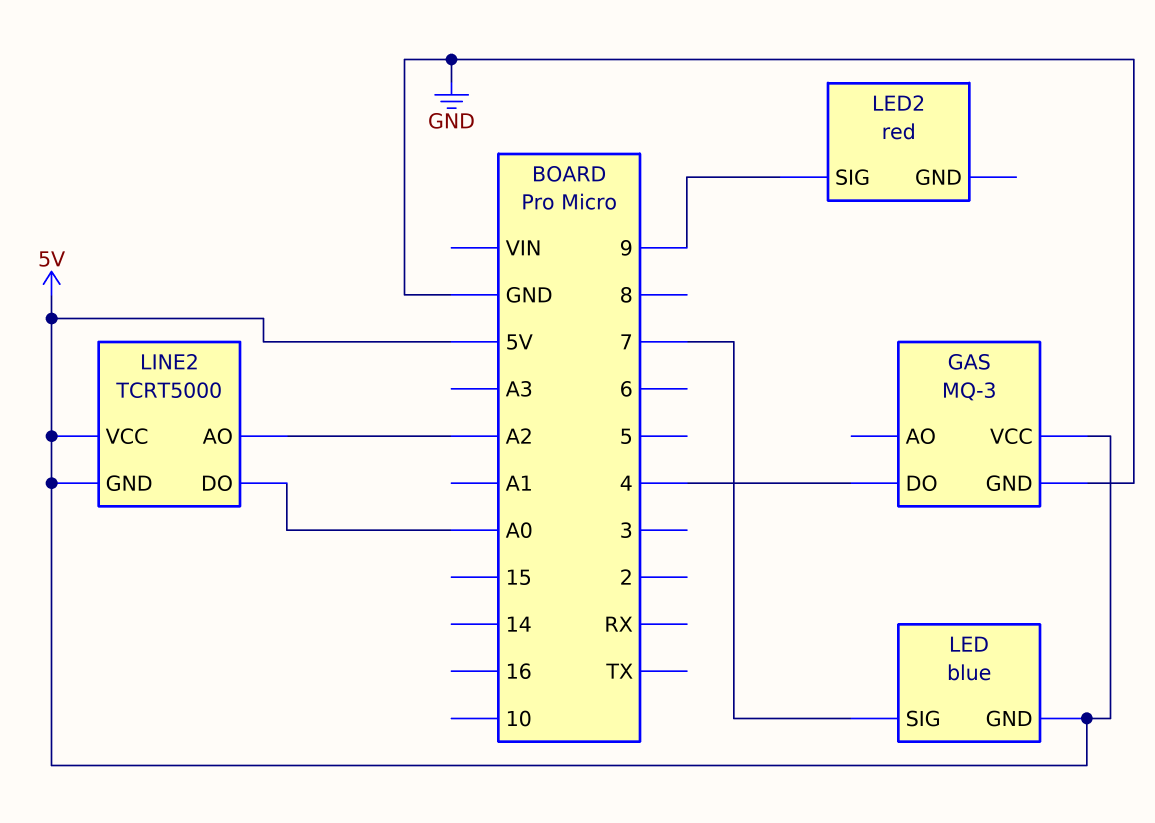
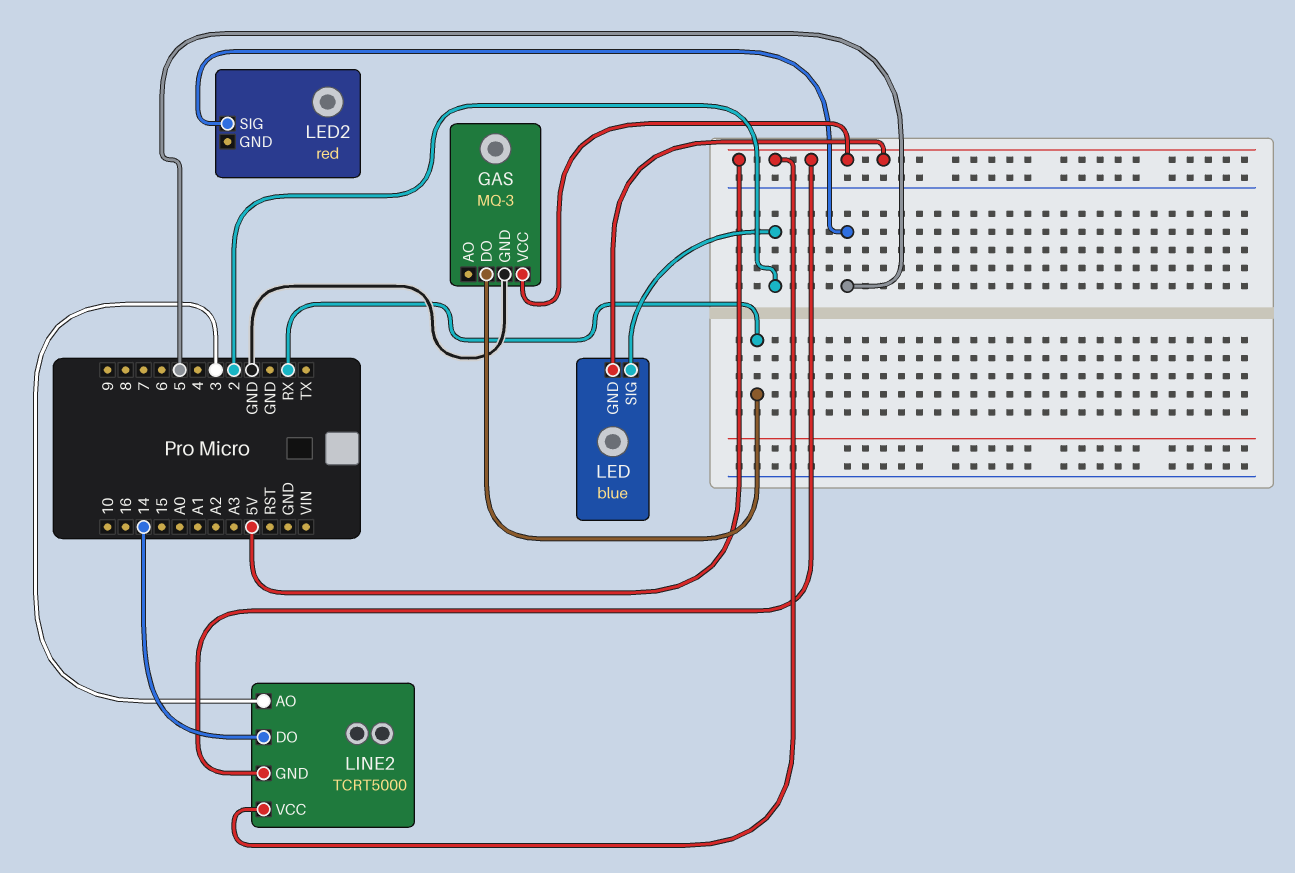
GAS pin DO: 4 -> RX
LED pin SIG: 7 -> 2
LED2 pin SIG: 9 -> 5
LINE2 pin AO: A2 -> 3
LINE2 pin DO: A0 -> 14

